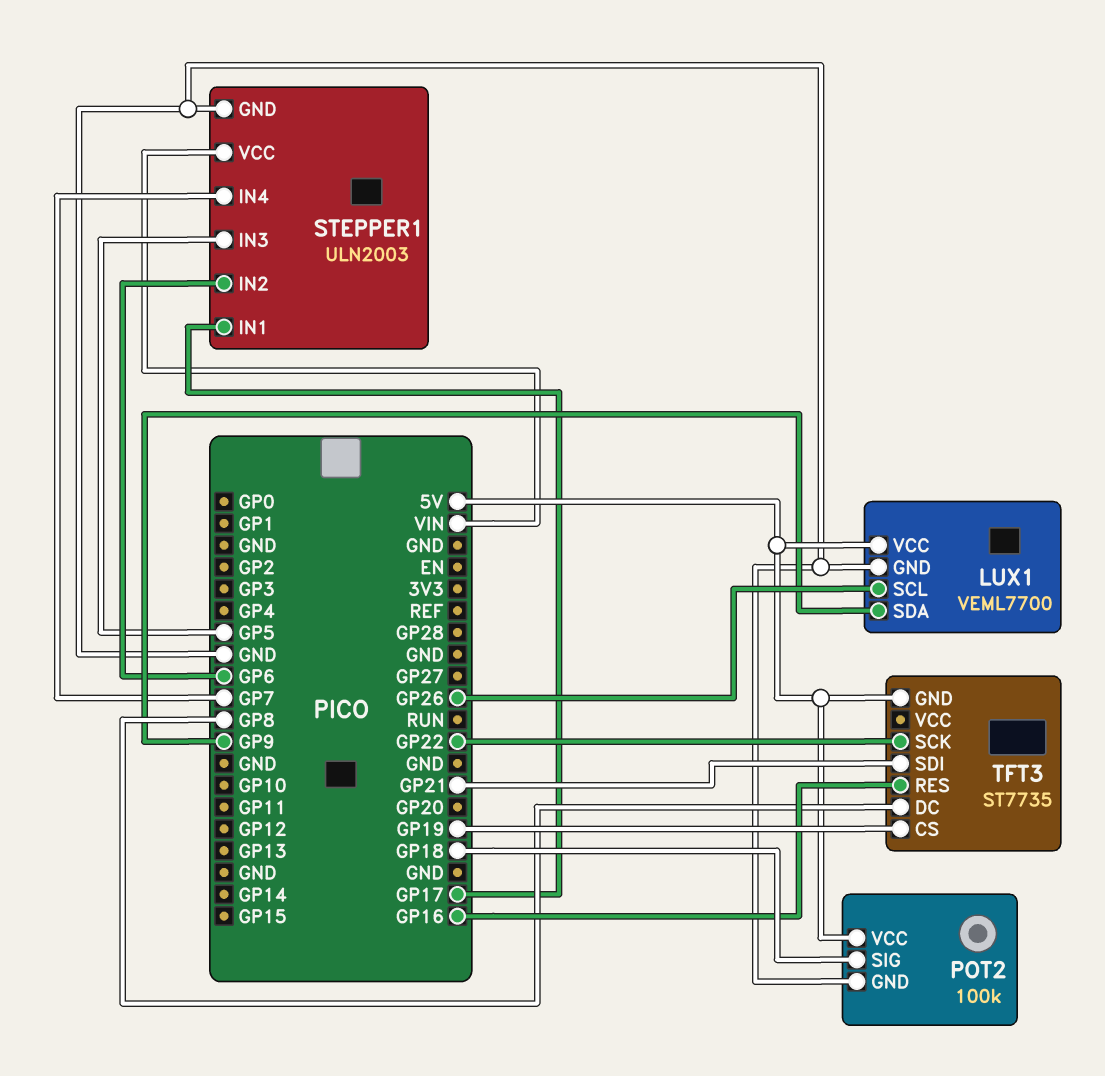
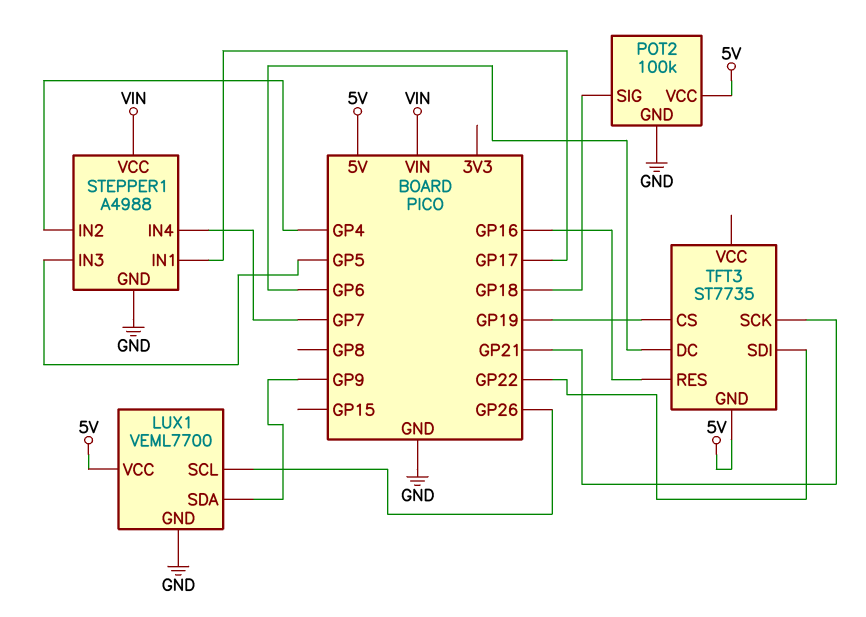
STEPPER1: ULN2003 -> A4988
STEPPER1 pin IN2: GP6 -> GP4
TFT3 pin DC: GP8 -> GP6
TFT3 pin SCK: GP22 -> GP21
TFT3 pin SDI: GP21 -> GP22

